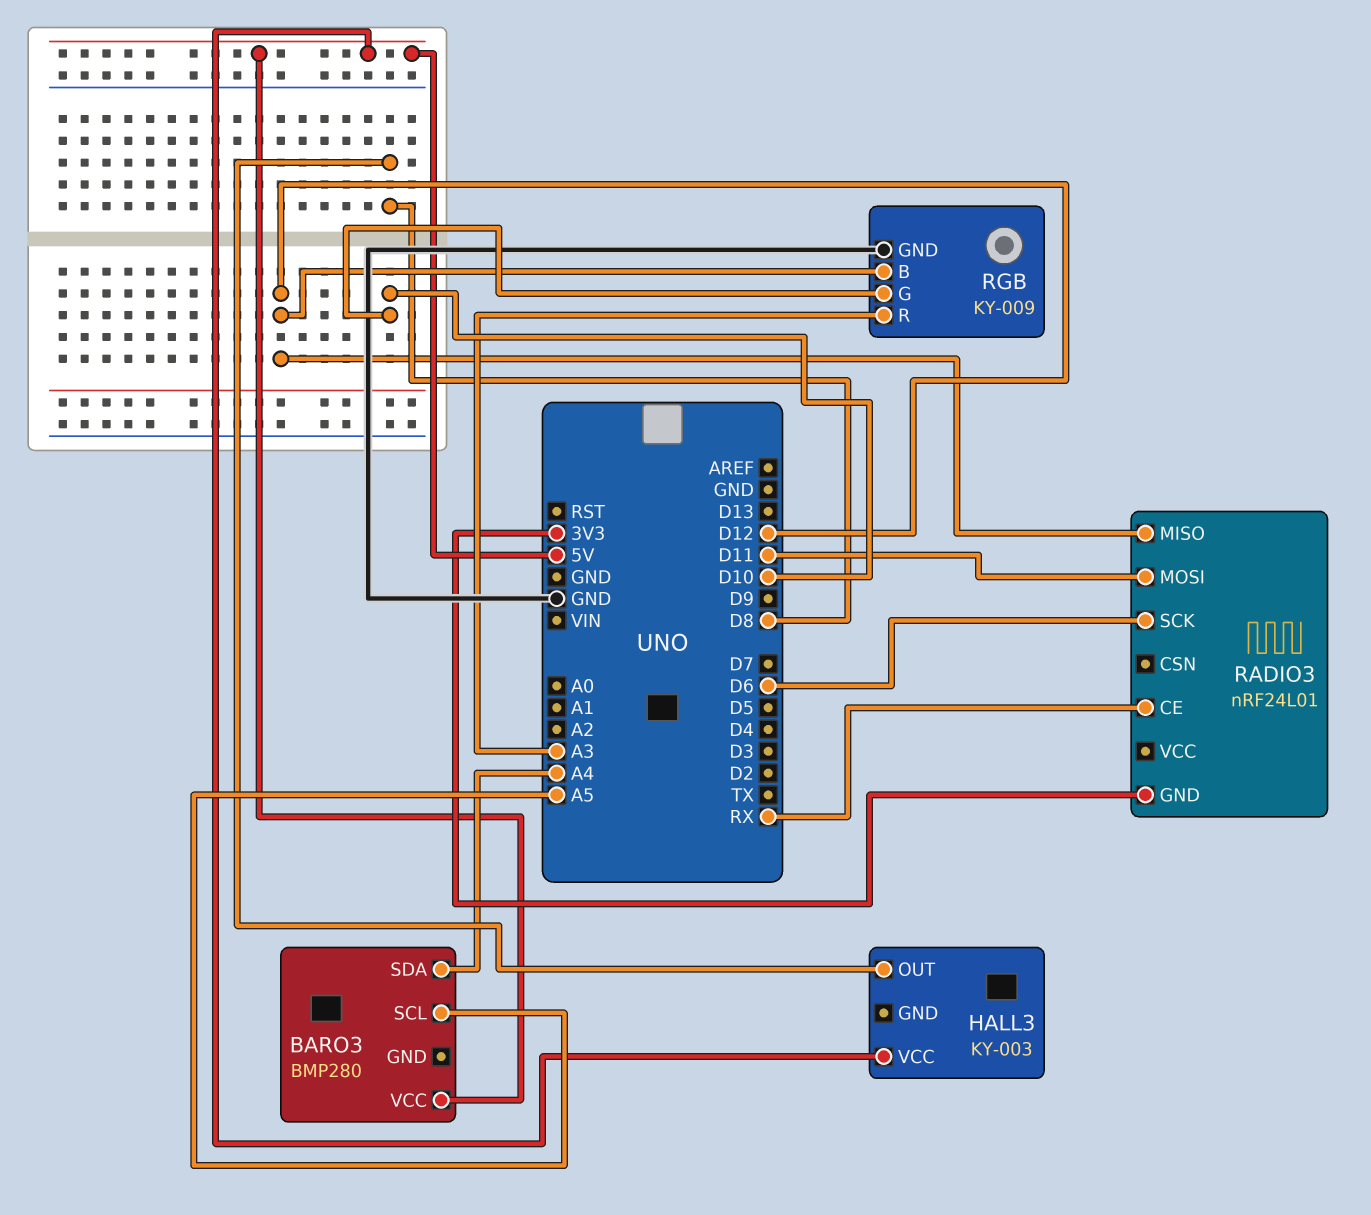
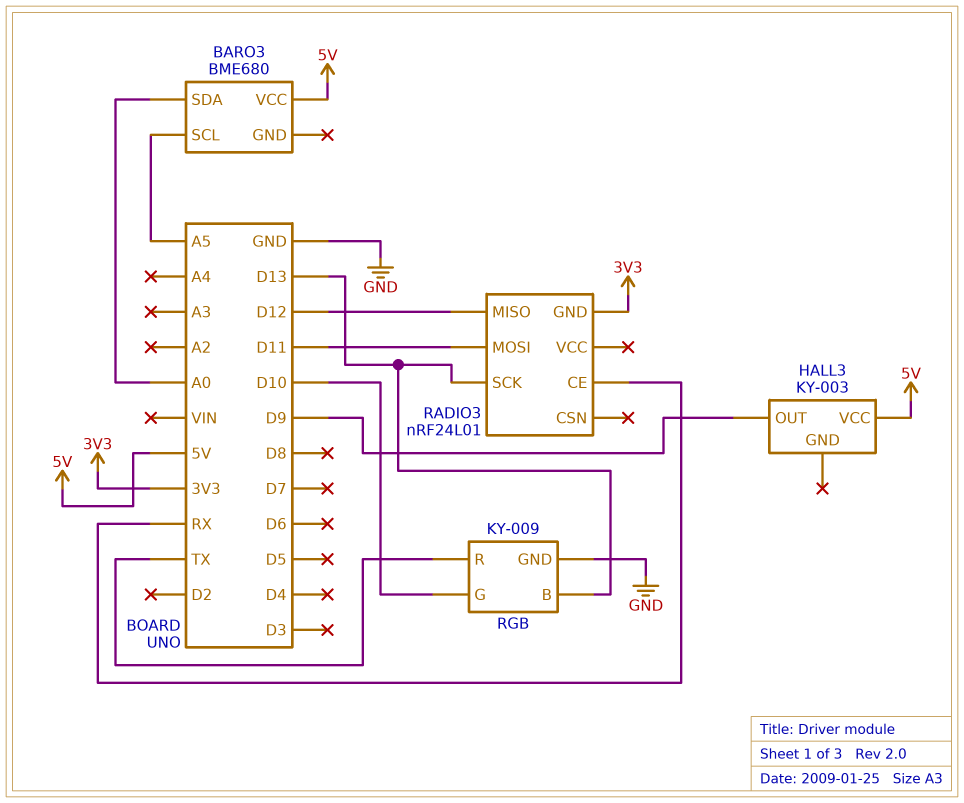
BARO3: BMP280 -> BME680
BARO3 pin SDA: A4 -> A0
HALL3 pin OUT: D8 -> D9
RADIO3 pin SCK: D6 -> D13
RGB pin B: D12 -> D13
RGB pin R: A3 -> TX

